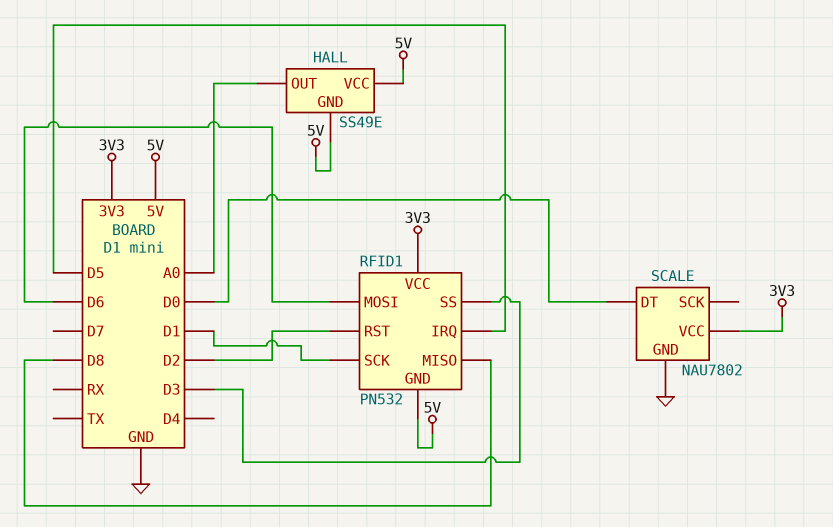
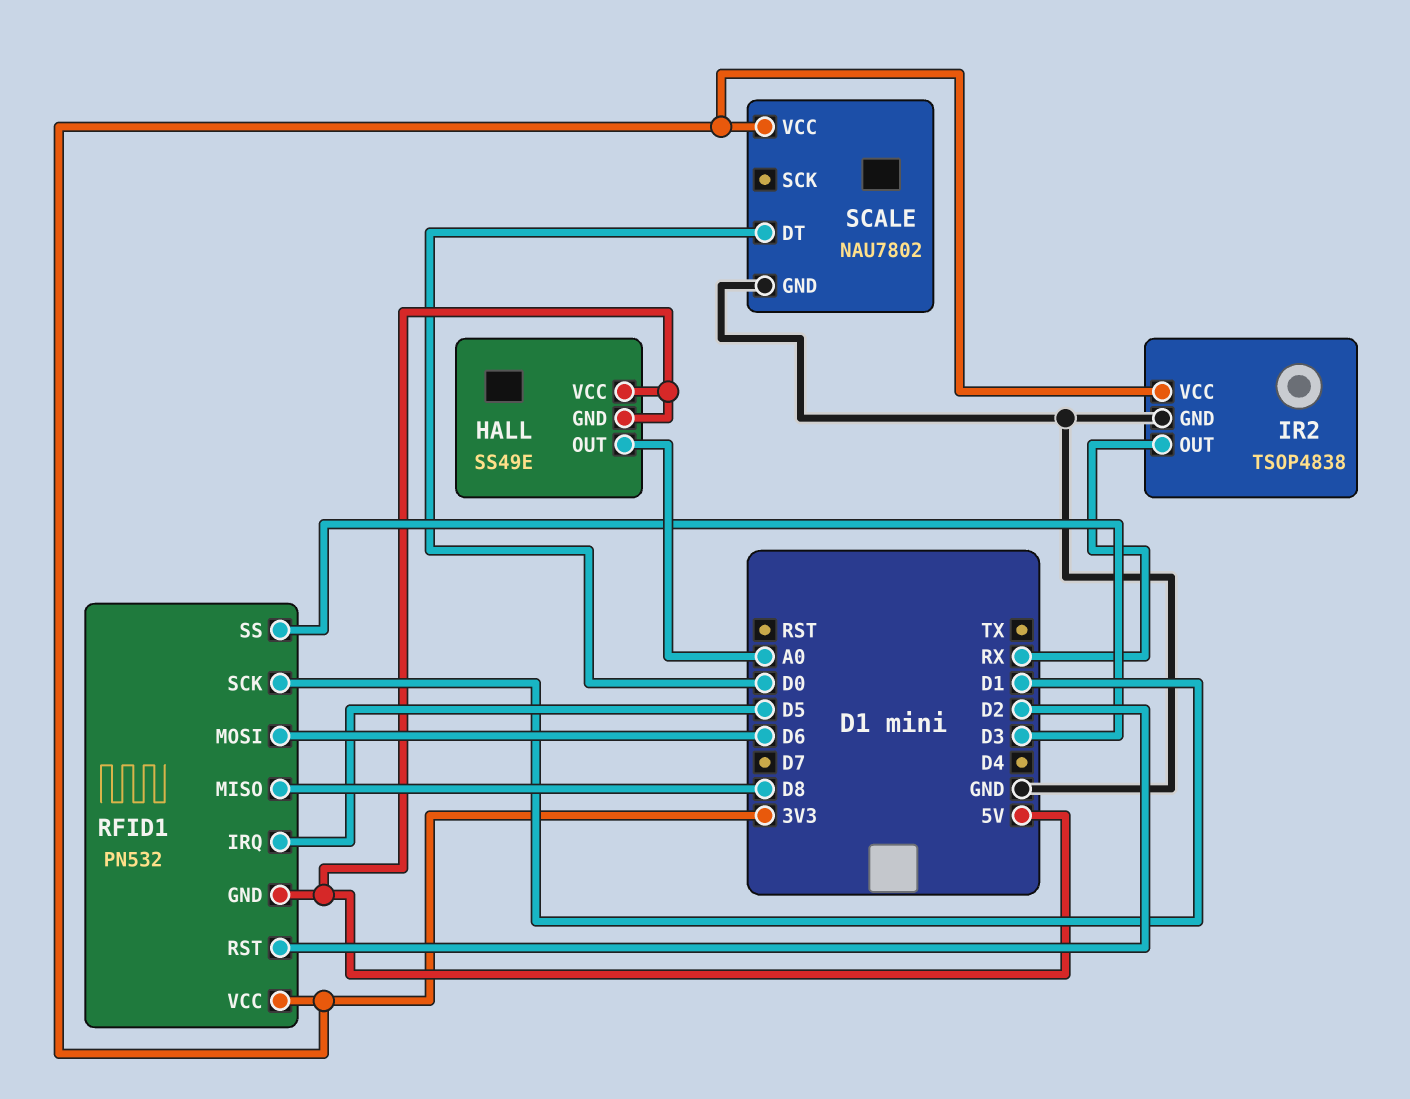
IR2: none -> TSOP4838
IR2 pin GND: none -> GND
IR2 pin OUT: none -> RX
IR2 pin VCC: none -> 3V3

